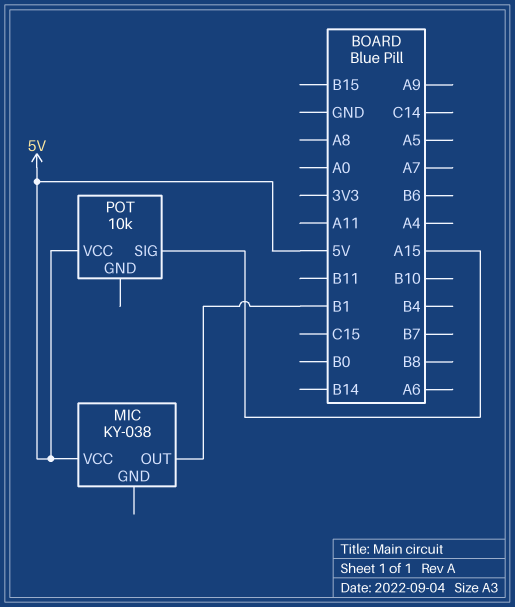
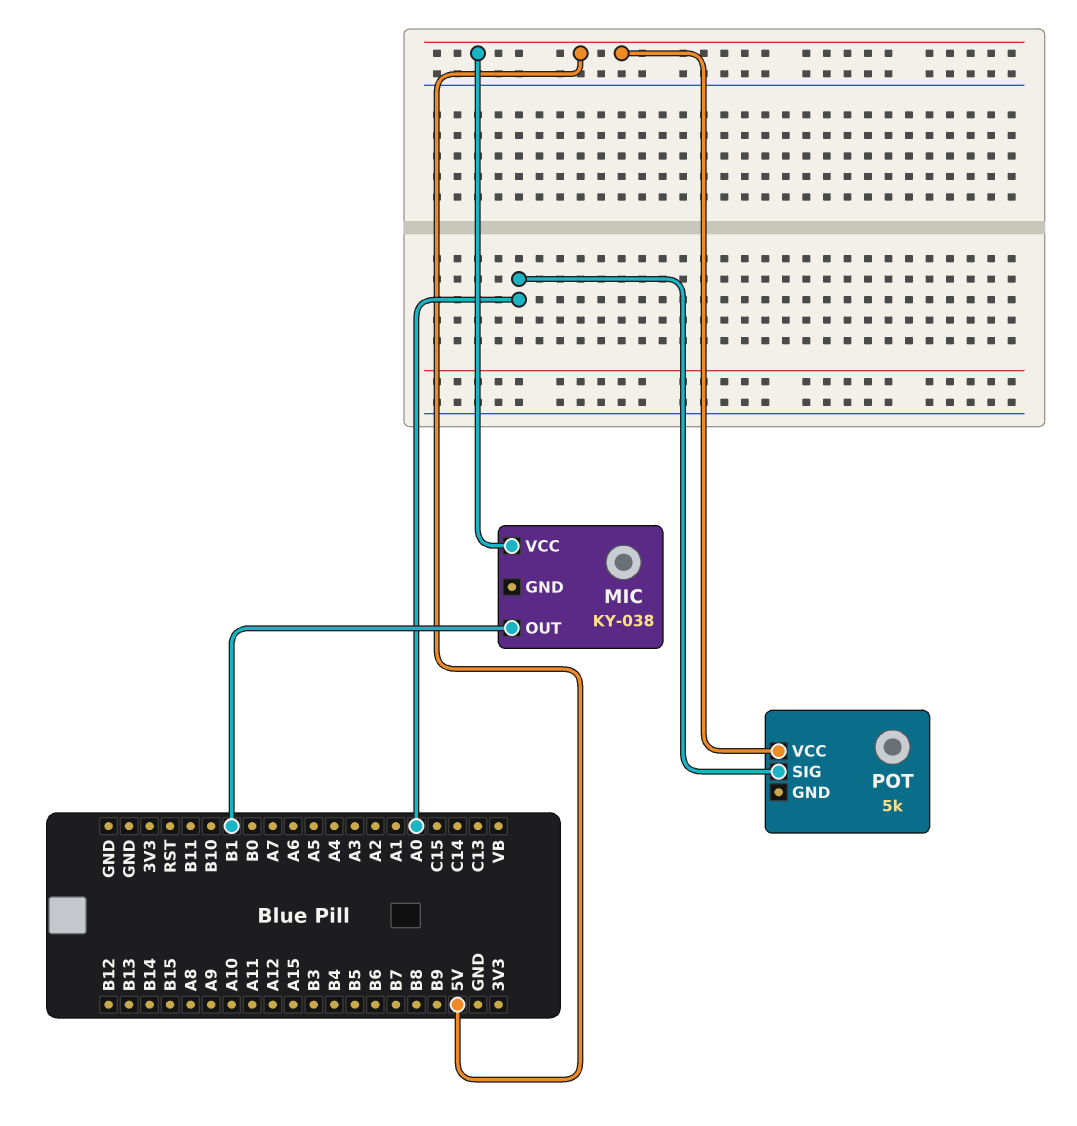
POT: 10k -> 5k
POT pin SIG: A15 -> A0

